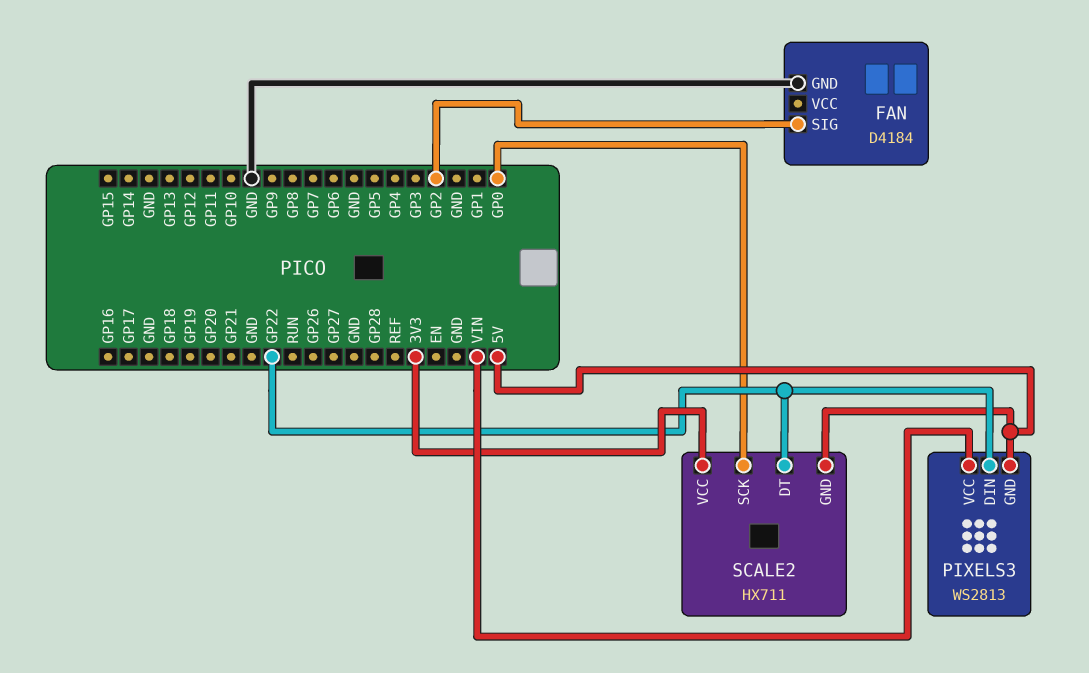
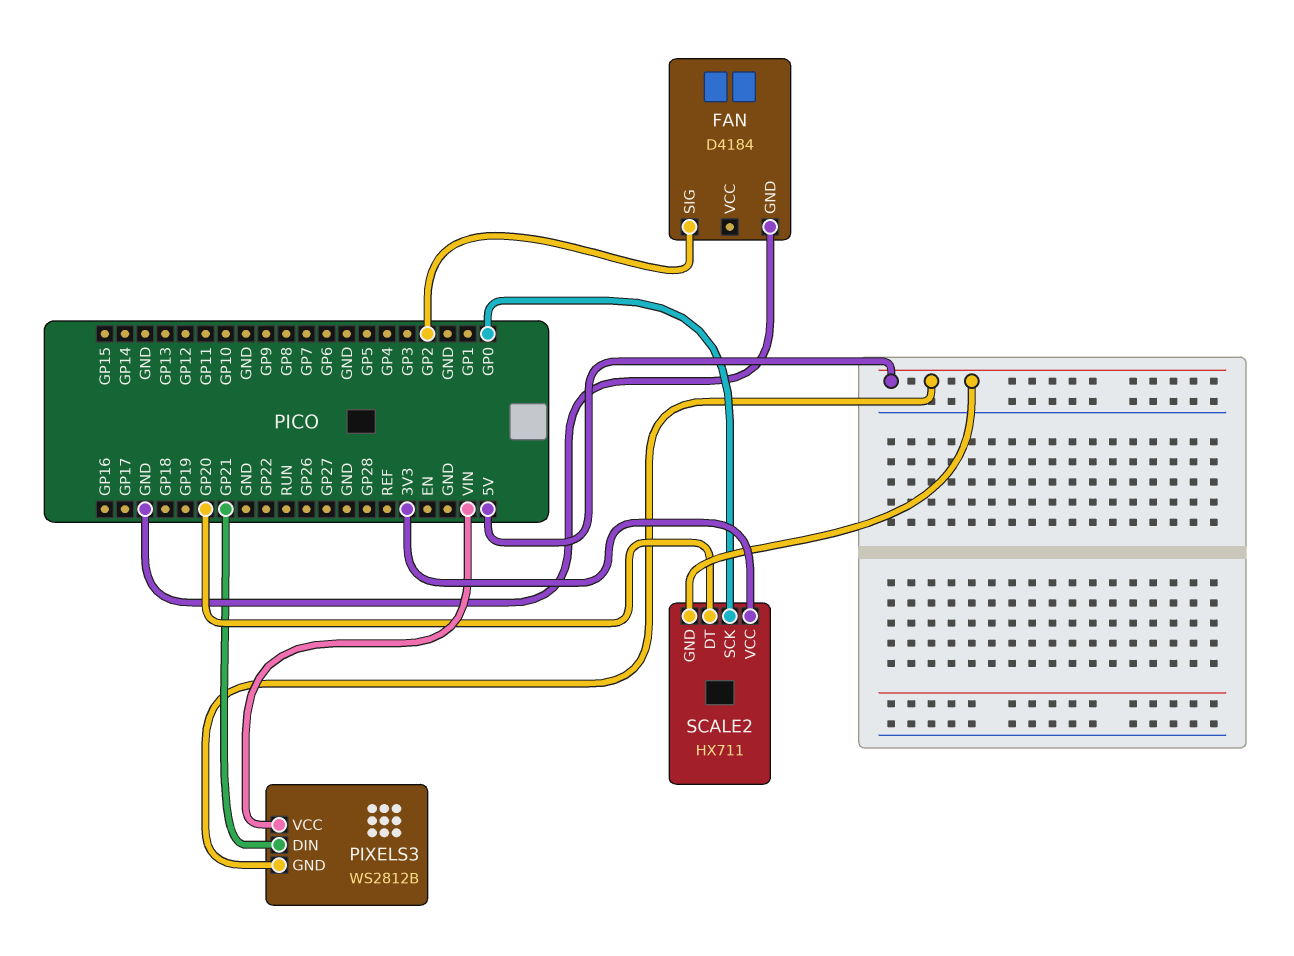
PIXELS3: WS2813 -> WS2812B
PIXELS3 pin DIN: GP22 -> GP21
SCALE2 pin DT: GP22 -> GP20

